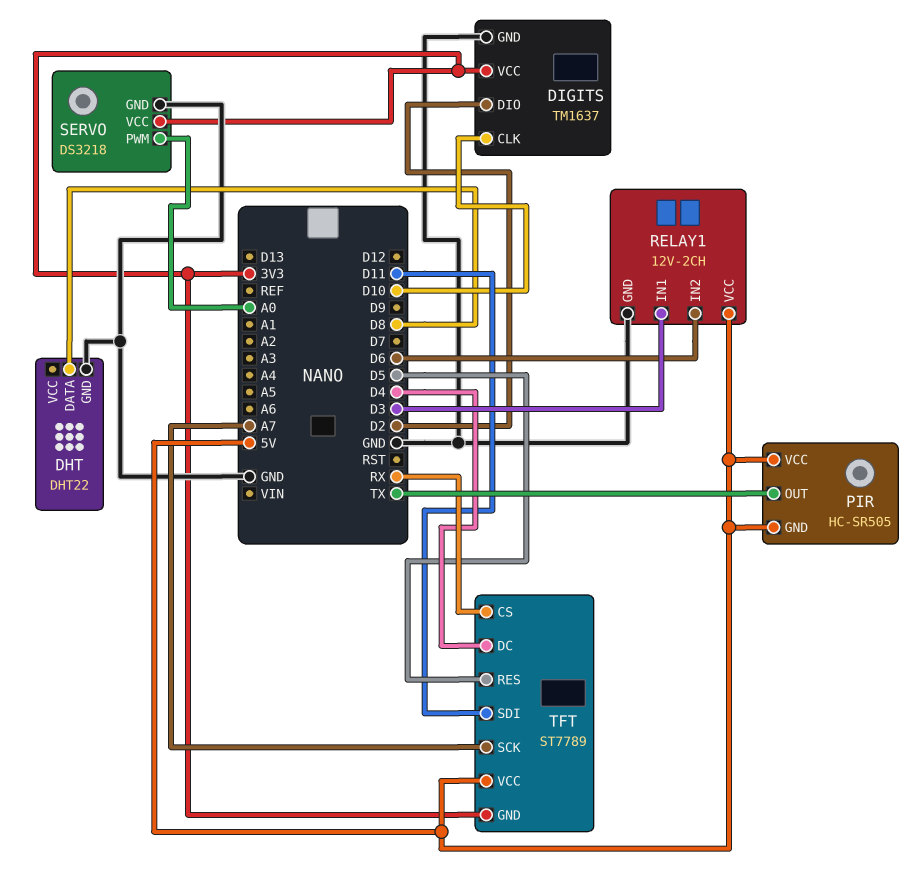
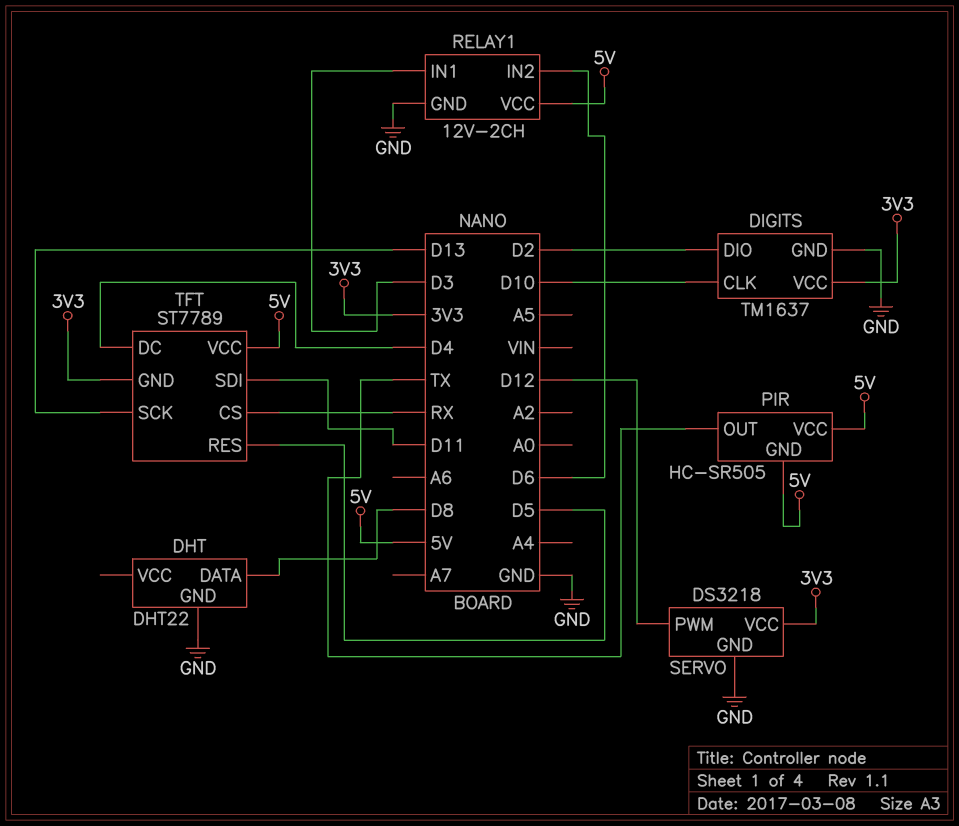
SERVO pin PWM: A0 -> D12
TFT pin SCK: A7 -> D13

